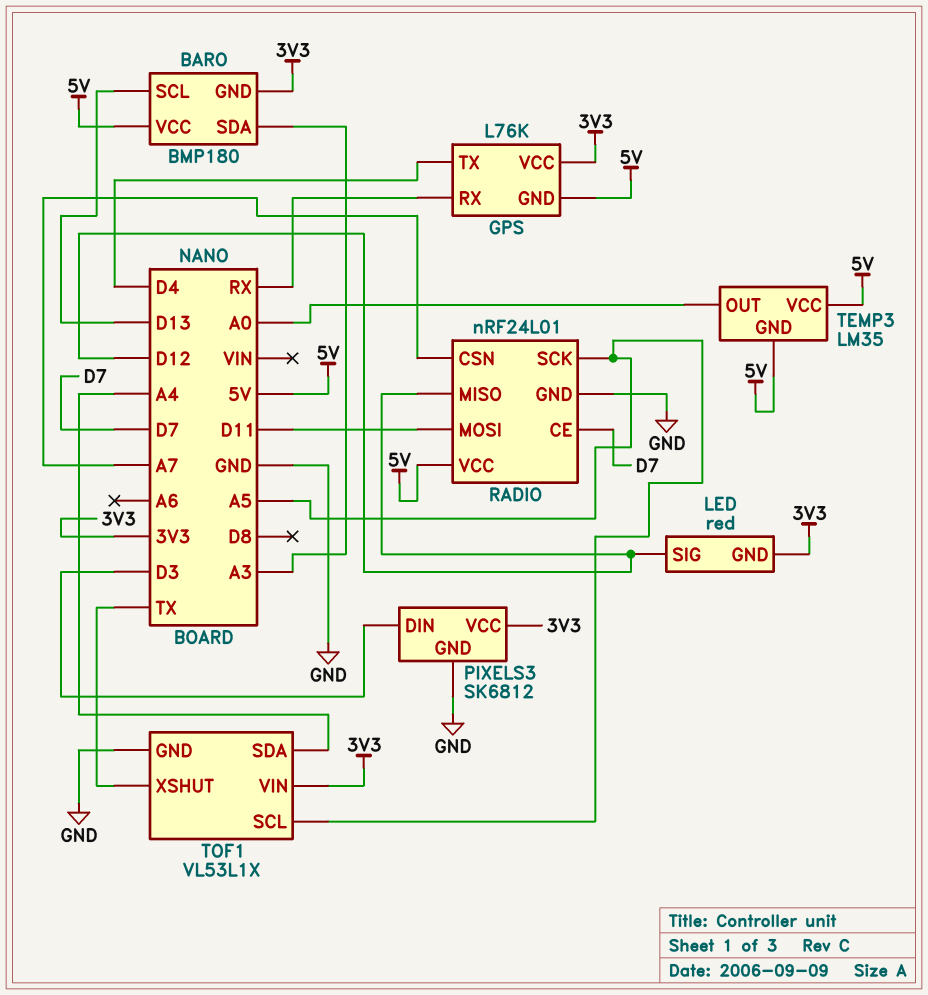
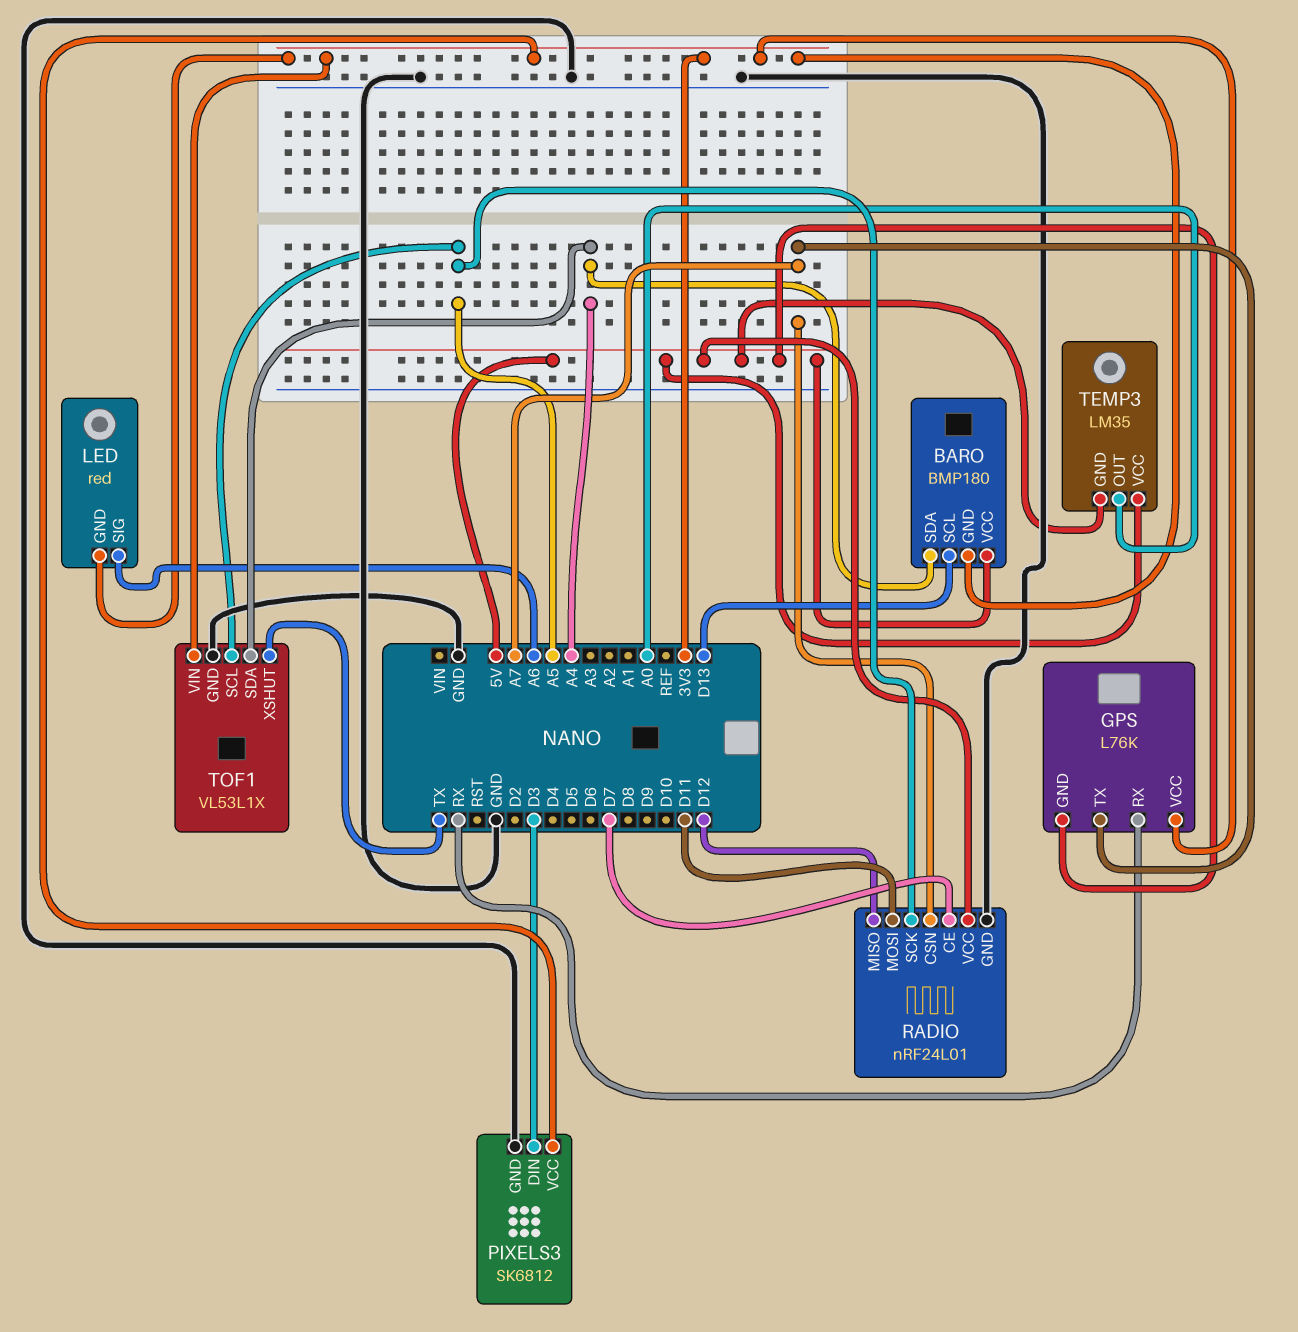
BARO pin SDA: A3 -> A4
GPS pin TX: D4 -> A7
LED pin SIG: D12 -> A6

